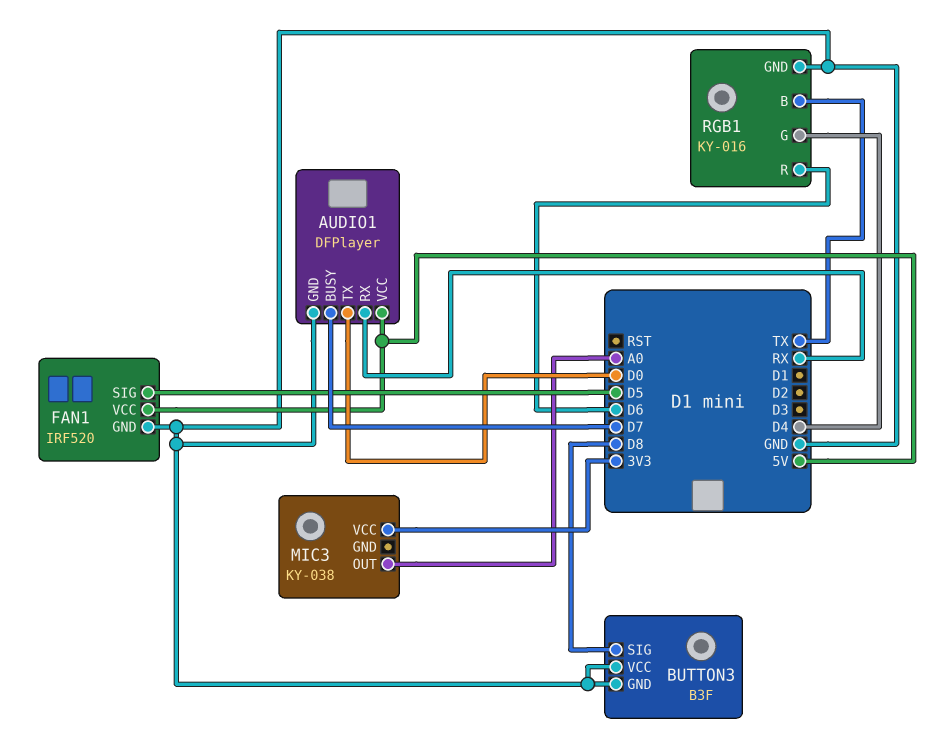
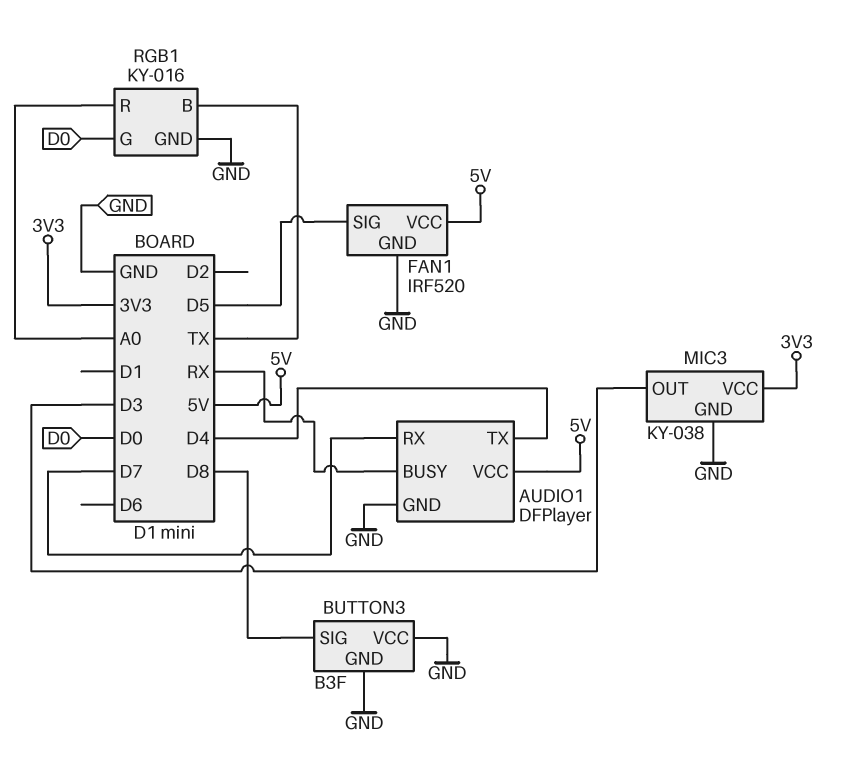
AUDIO1 pin BUSY: D7 -> RX
AUDIO1 pin RX: RX -> D7
AUDIO1 pin TX: D0 -> D4
MIC3 pin GND: none -> GND
MIC3 pin OUT: A0 -> D3
RGB1 pin G: D4 -> D0
RGB1 pin R: D6 -> A0

